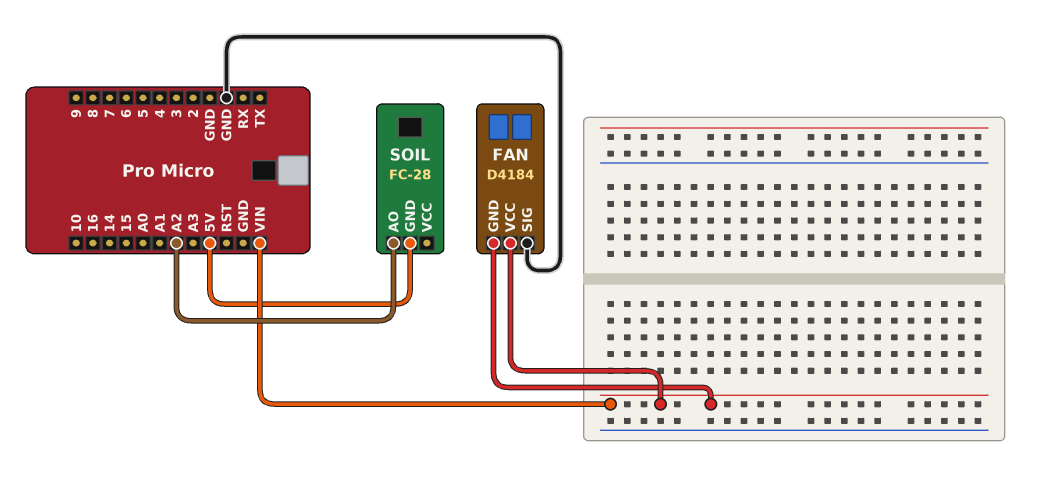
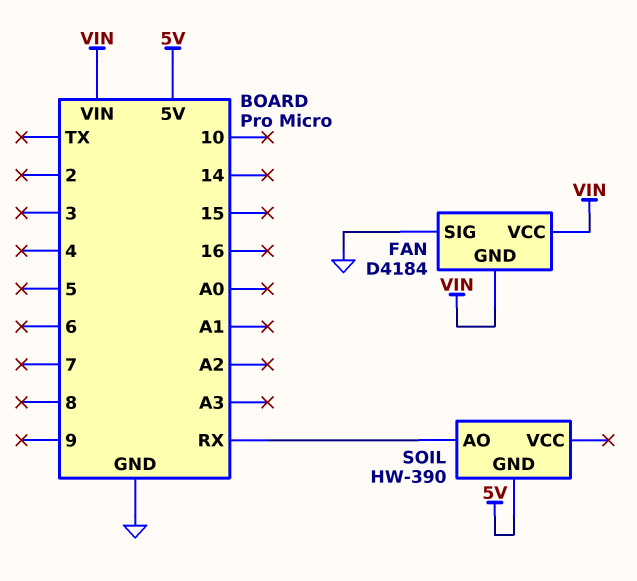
SOIL: FC-28 -> HW-390
SOIL pin AO: A2 -> RX

